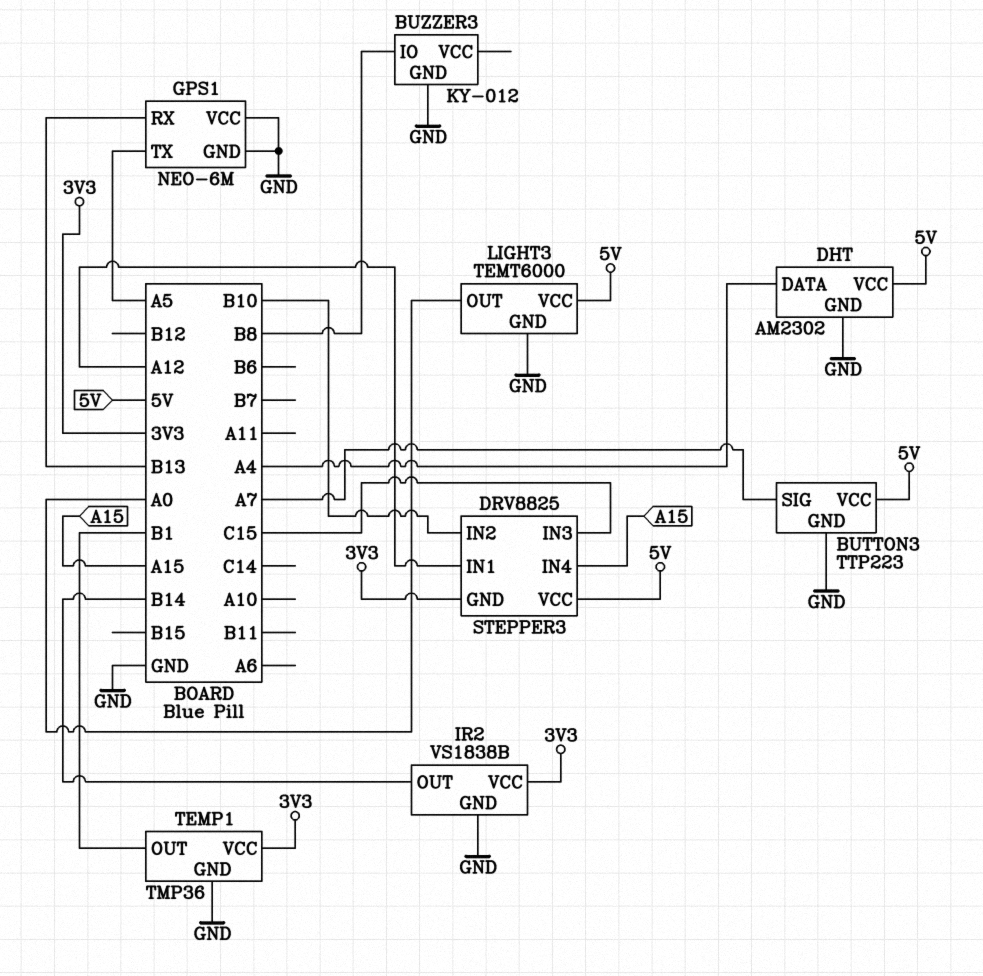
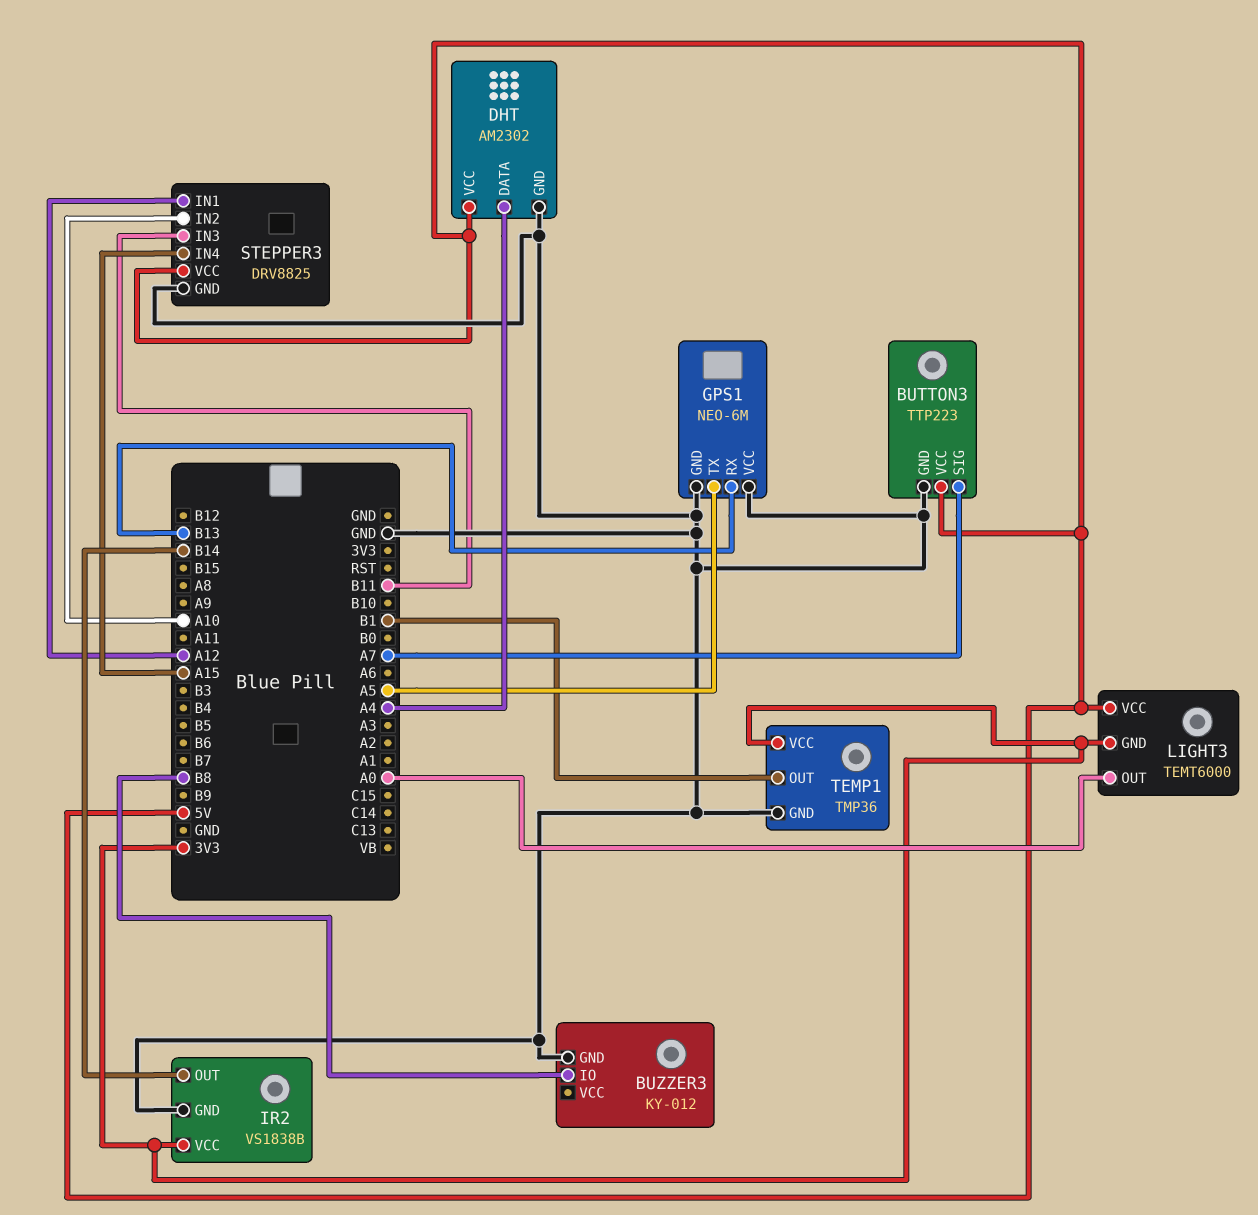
LIGHT3 pin GND: GND -> 3V3
STEPPER3 pin GND: 3V3 -> GND
STEPPER3 pin IN2: B10 -> A10
STEPPER3 pin IN3: C15 -> B11

